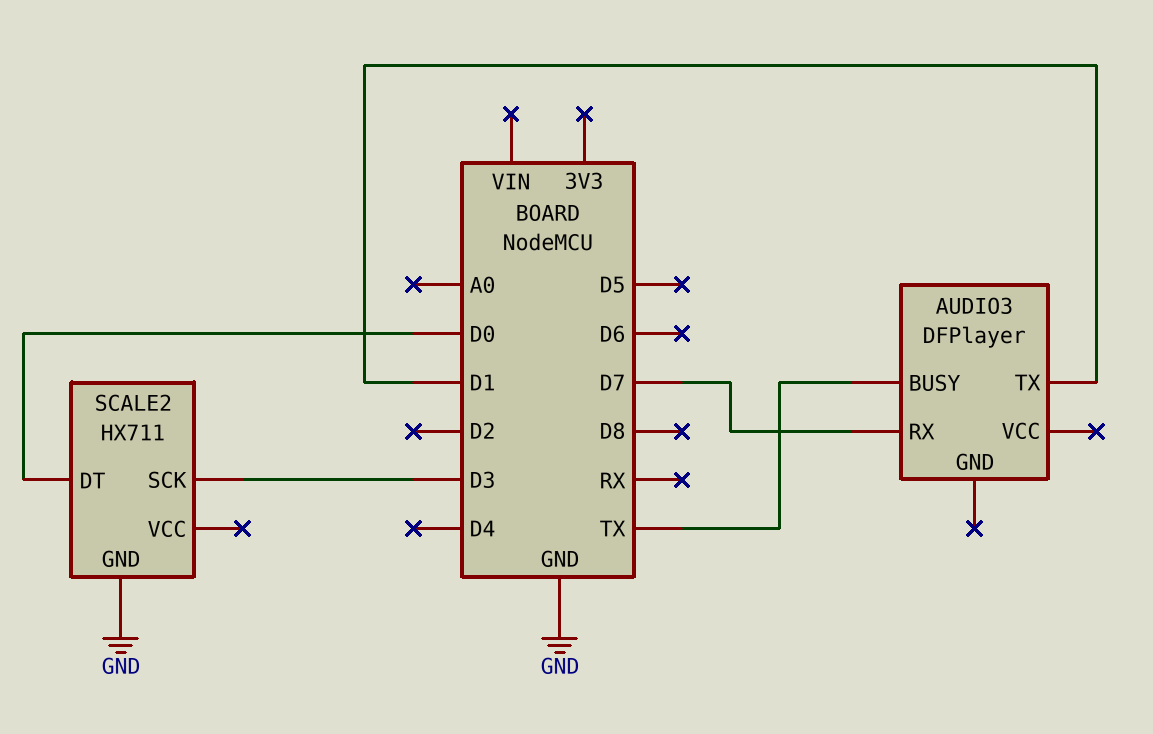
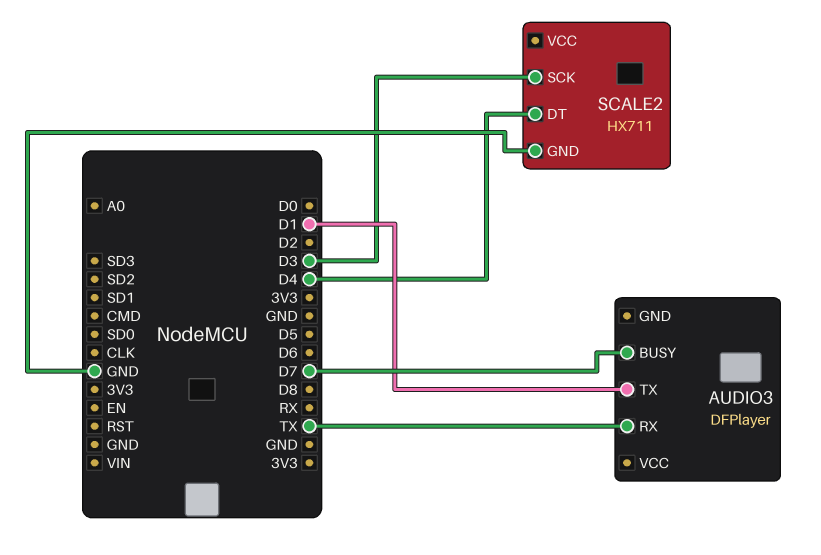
AUDIO3 pin BUSY: TX -> D7
AUDIO3 pin RX: D7 -> TX
SCALE2 pin DT: D0 -> D4

